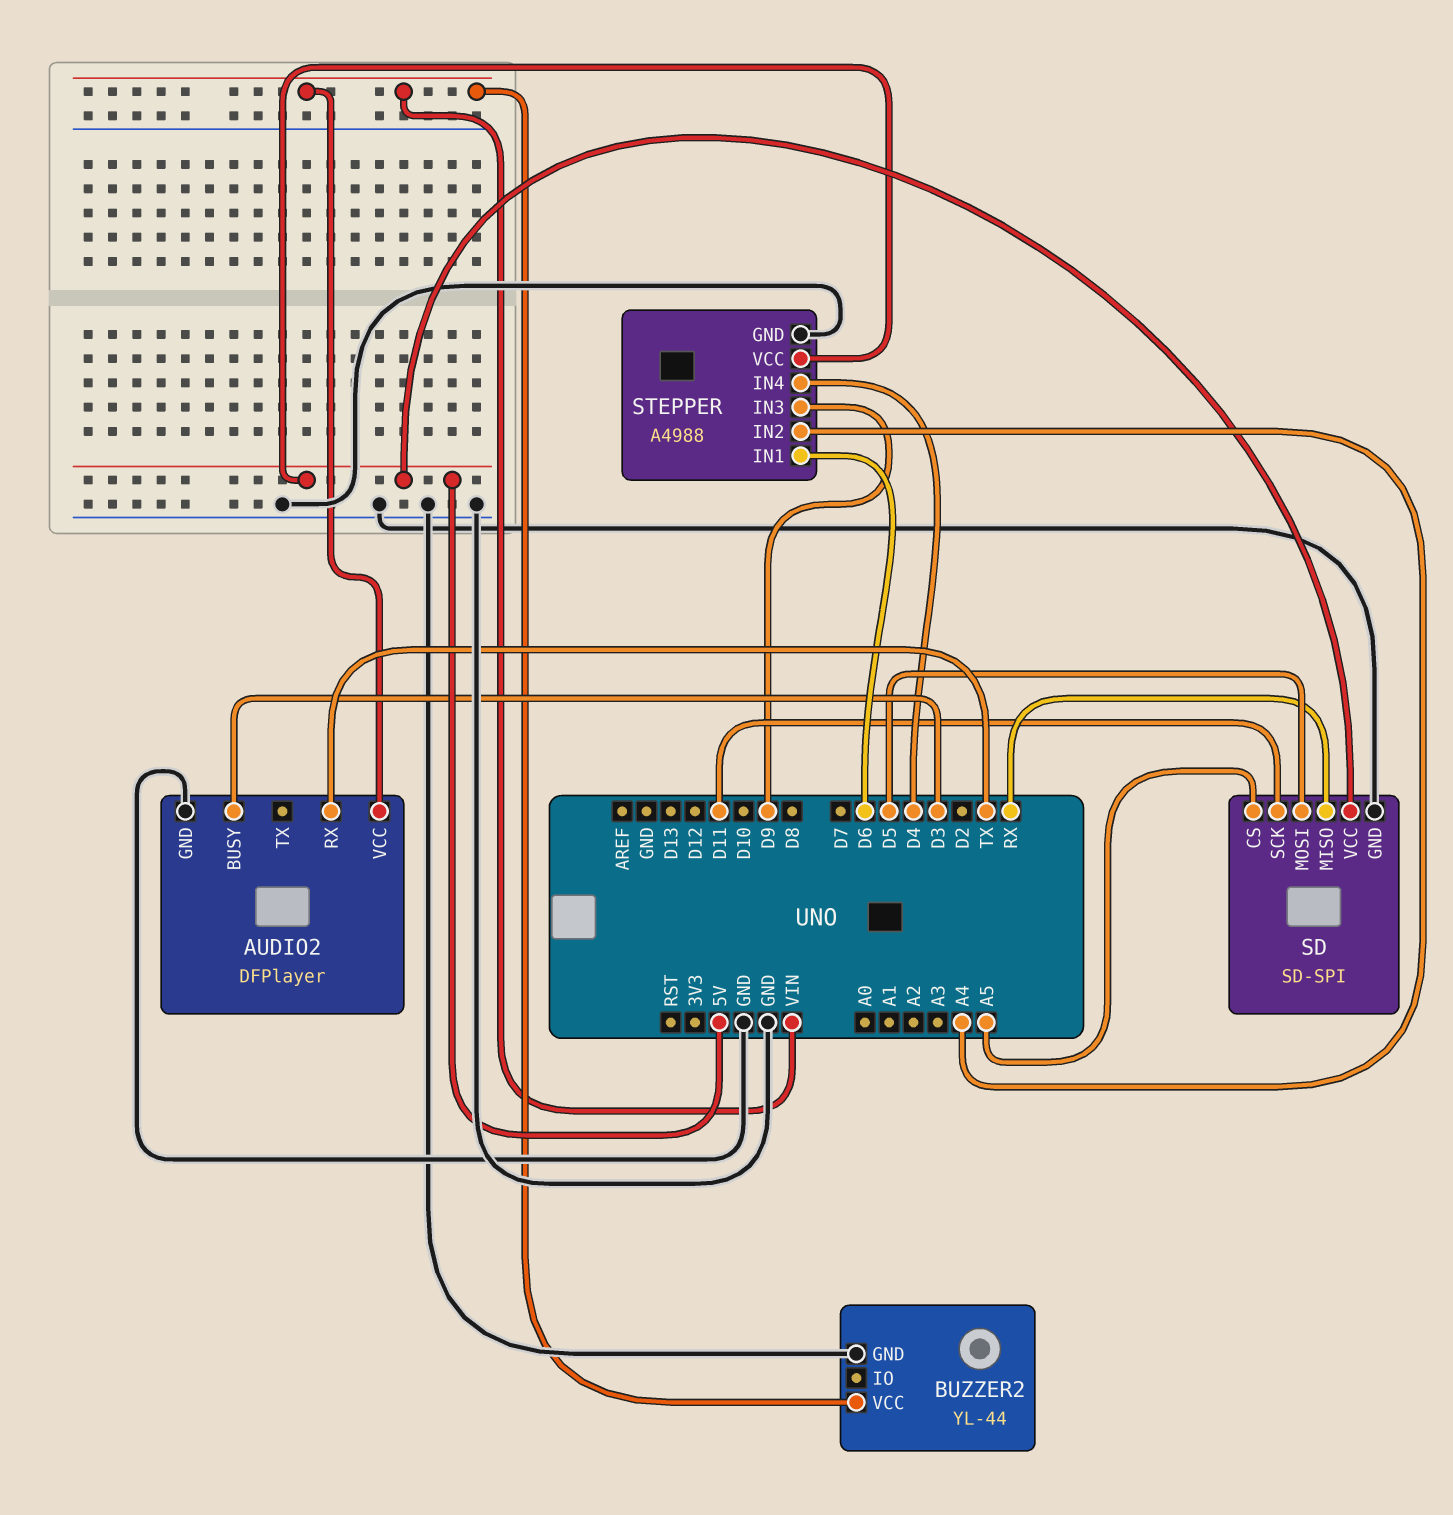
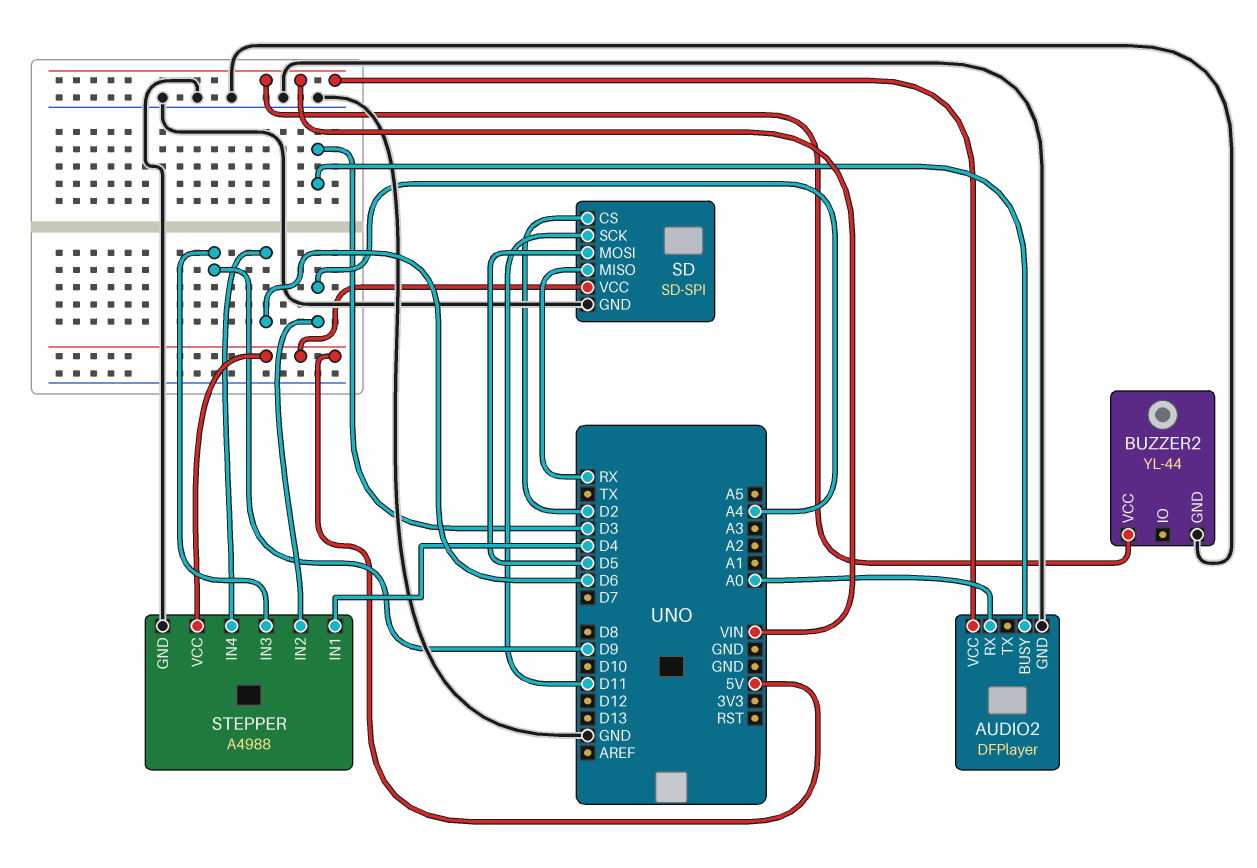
AUDIO2 pin RX: TX -> A0
SD pin CS: A5 -> D2
STEPPER pin IN1: D6 -> D4
STEPPER pin IN4: D4 -> D6

